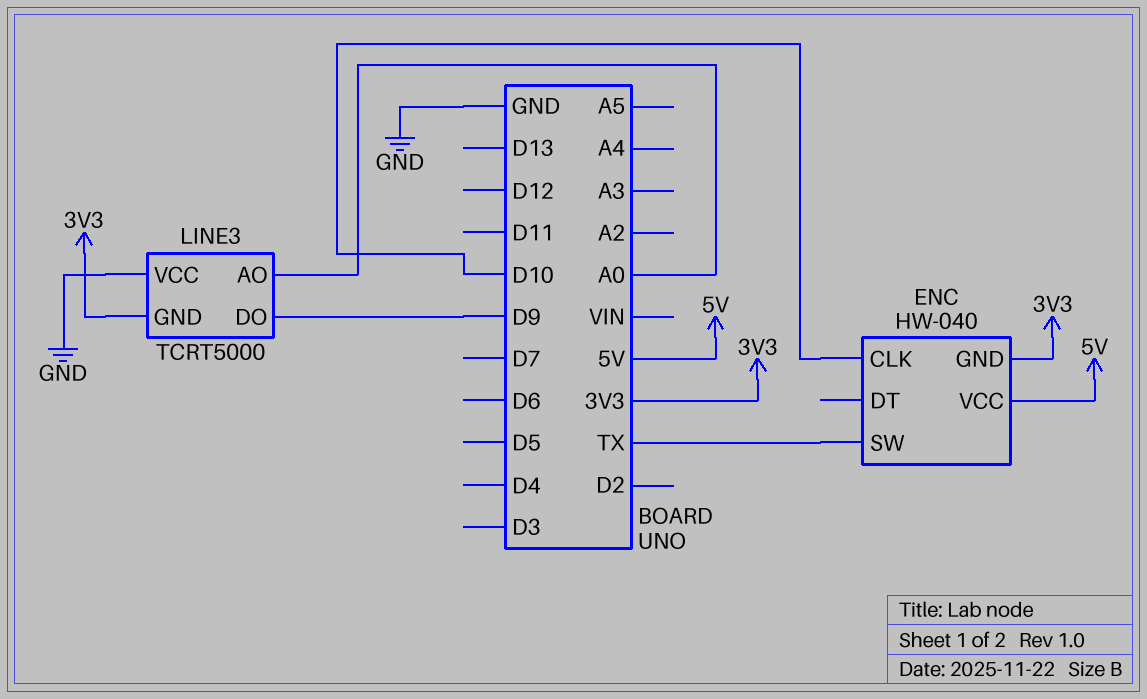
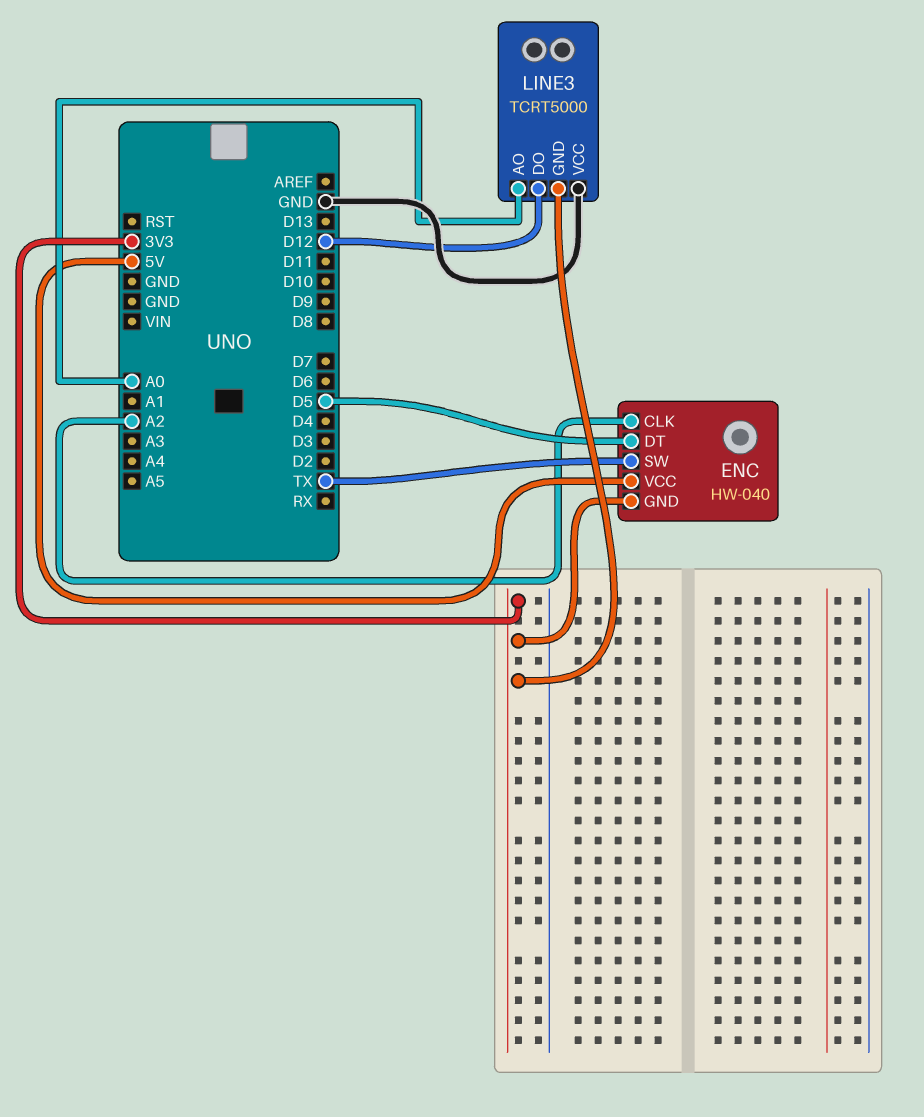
ENC pin CLK: D10 -> A2
ENC pin DT: none -> D5
LINE3 pin DO: D9 -> D12

